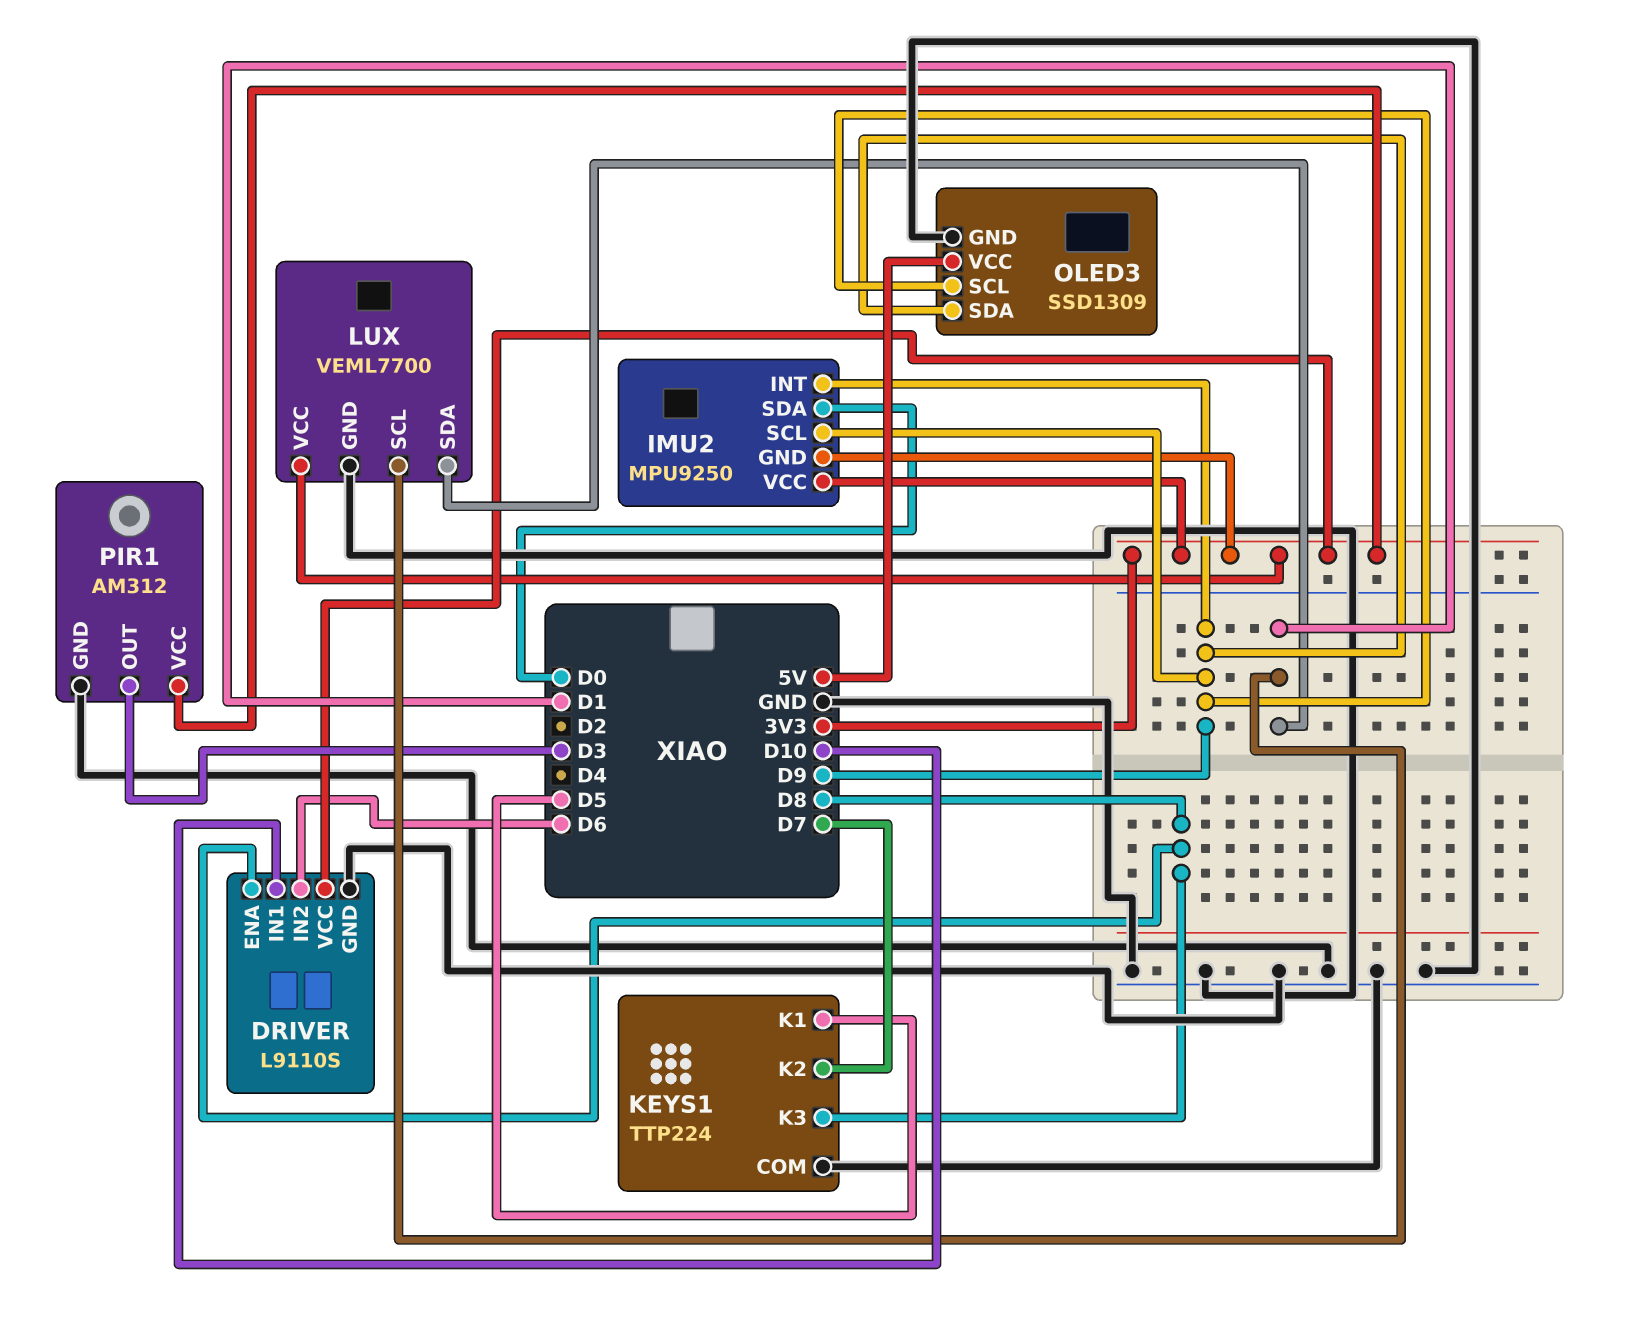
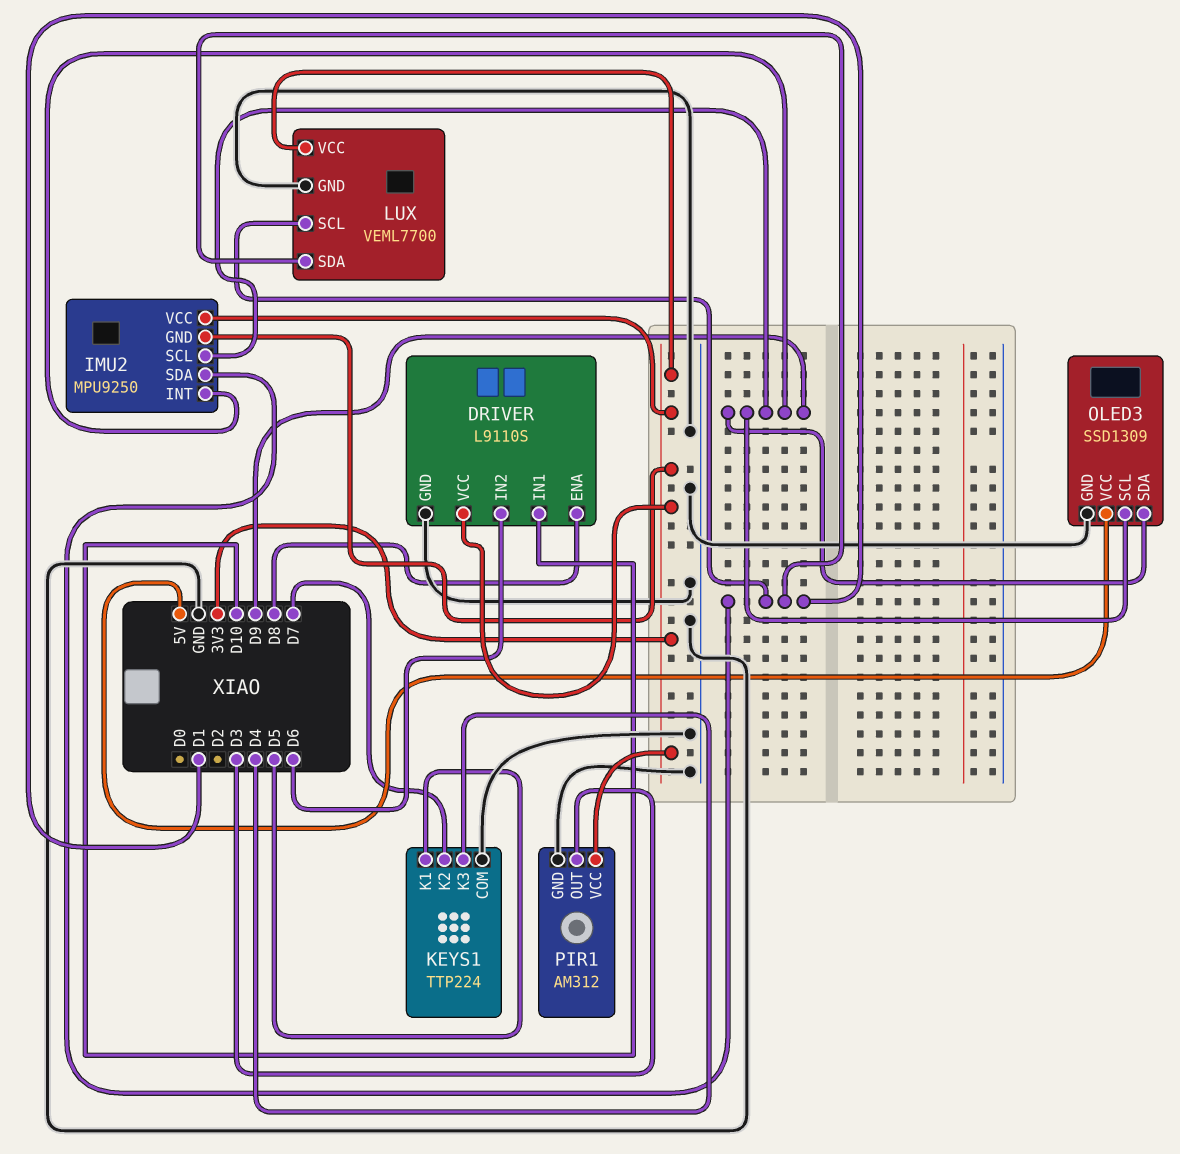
IMU2 pin SDA: D0 -> D1
KEYS1 pin K3: D8 -> D4

